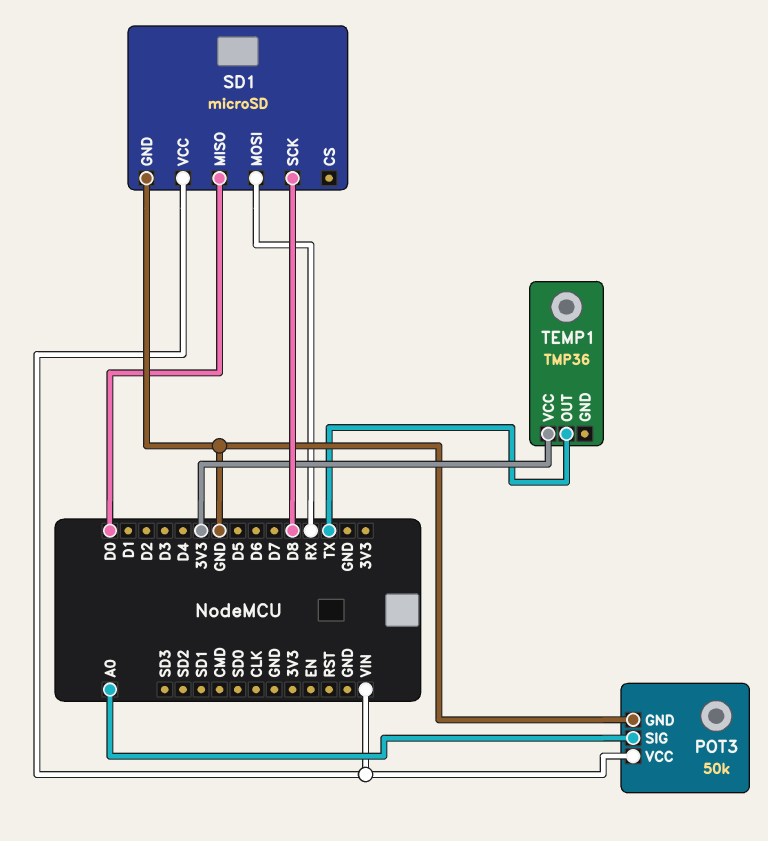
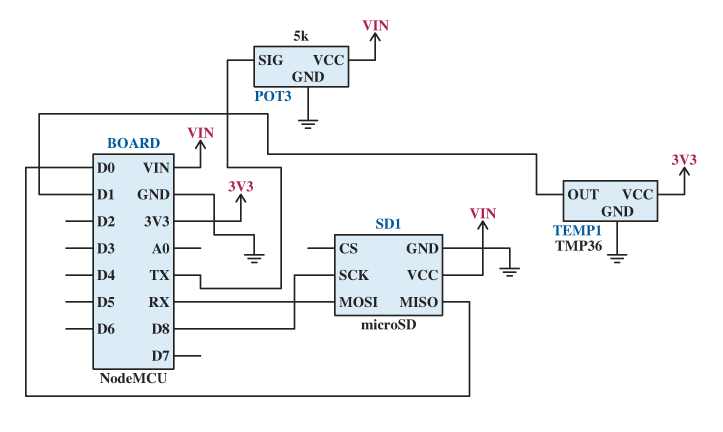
POT3: 50k -> 5k
POT3 pin SIG: A0 -> TX
TEMP1 pin GND: none -> GND
TEMP1 pin OUT: TX -> D1

